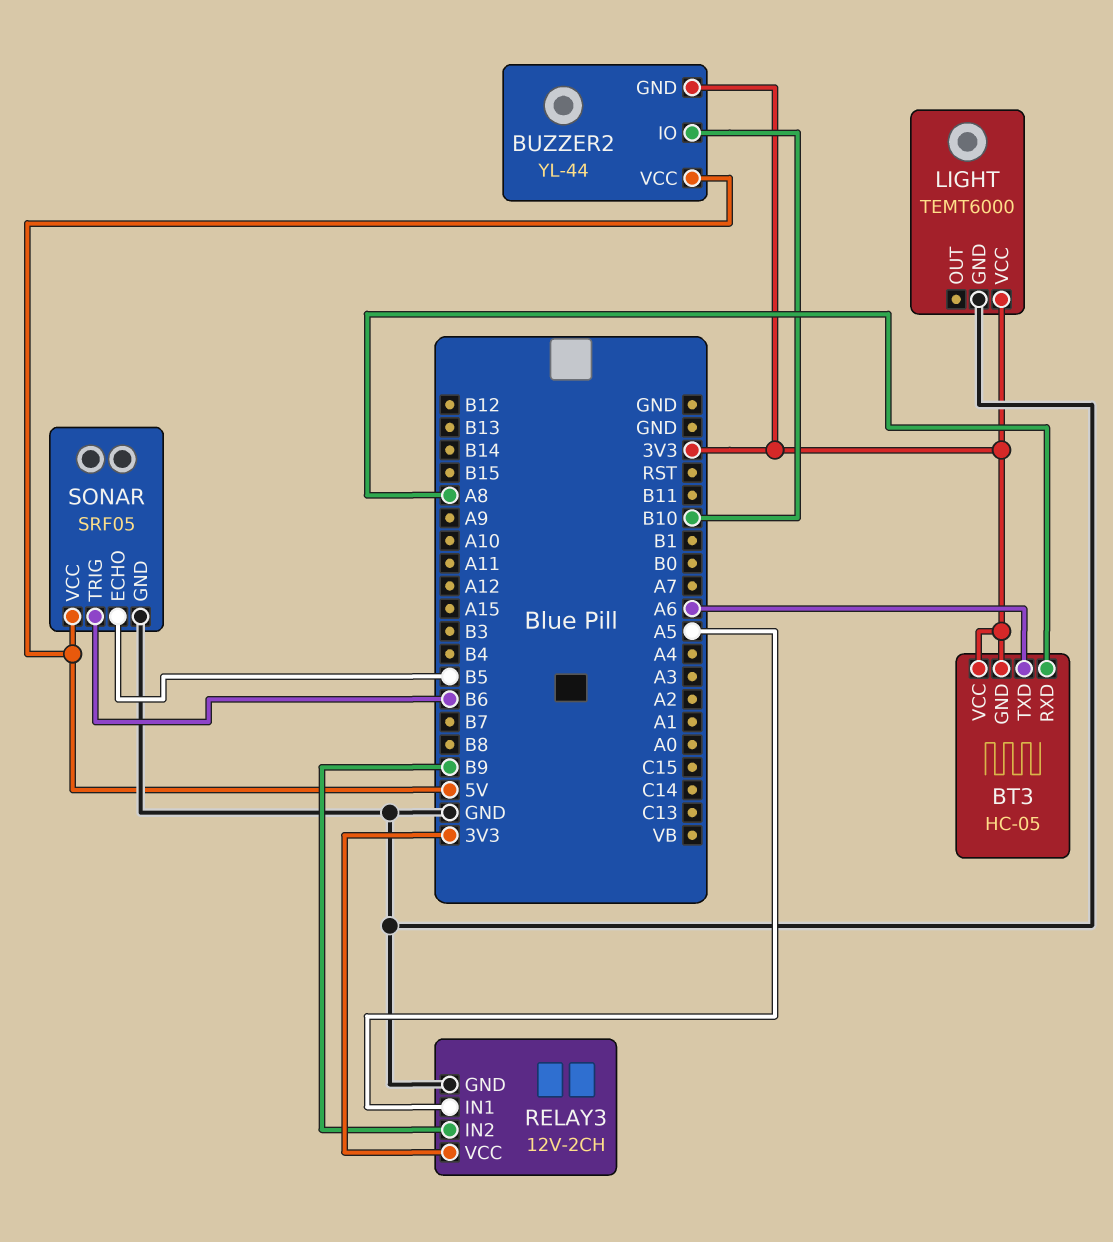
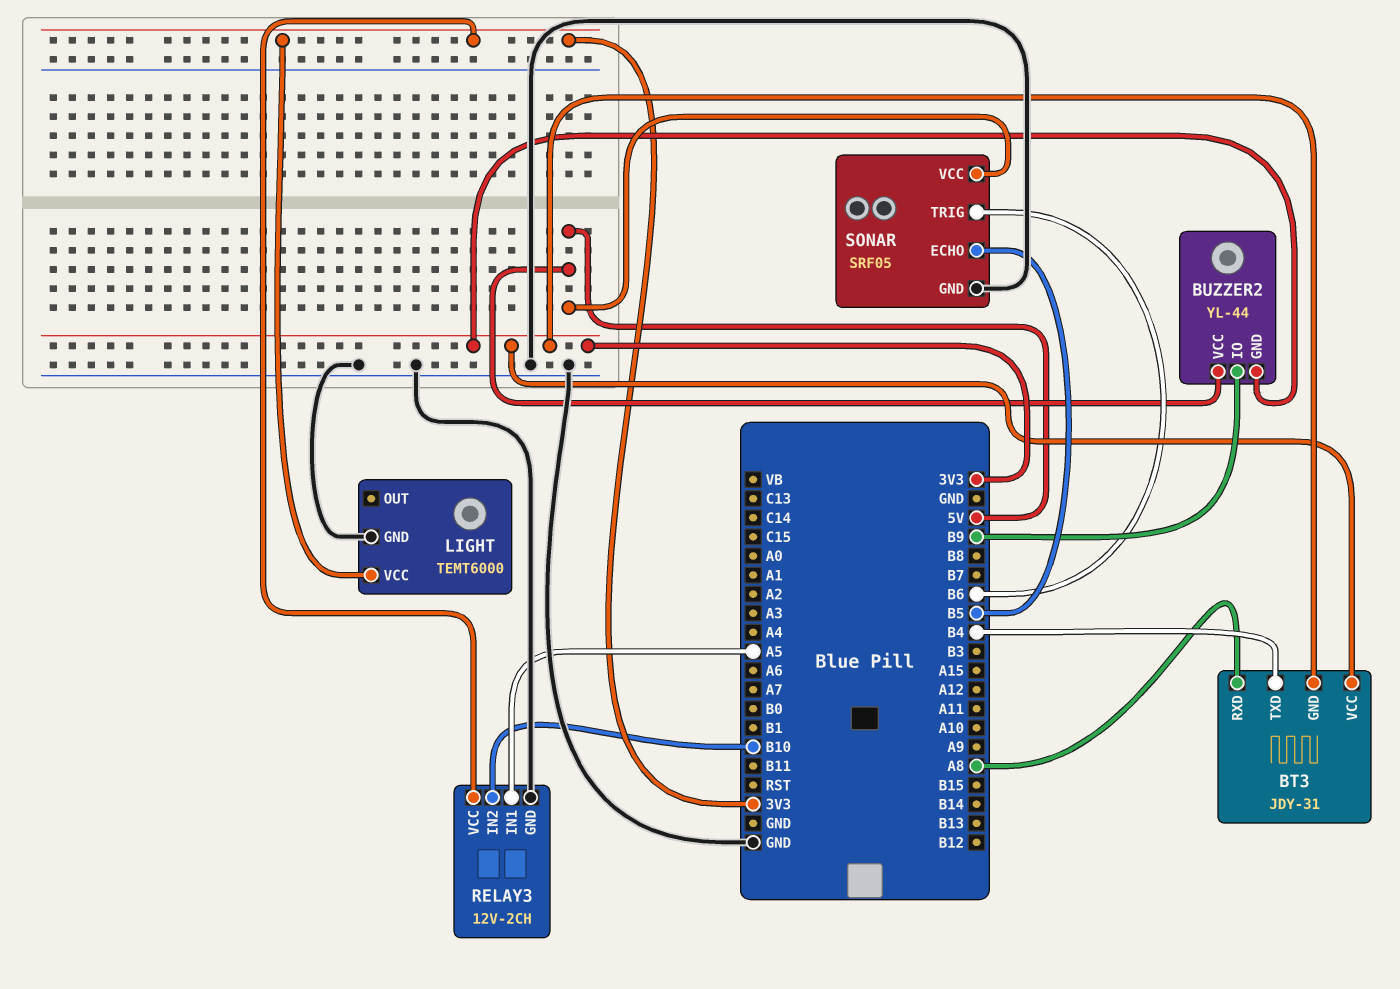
BT3: HC-05 -> JDY-31
BT3 pin TXD: A6 -> B4
BUZZER2 pin IO: B10 -> B9
RELAY3 pin IN2: B9 -> B10

